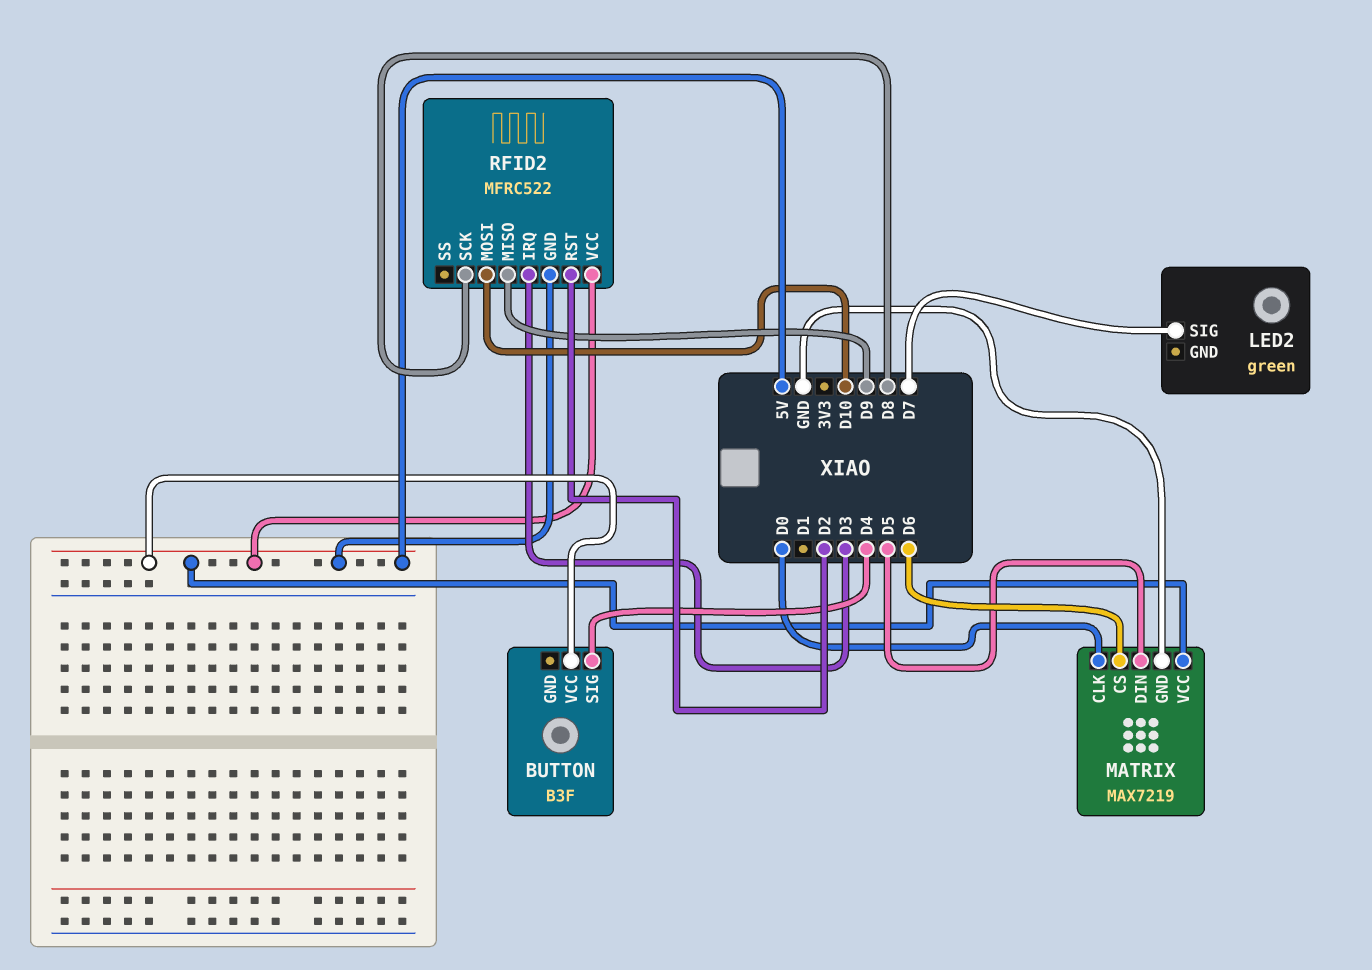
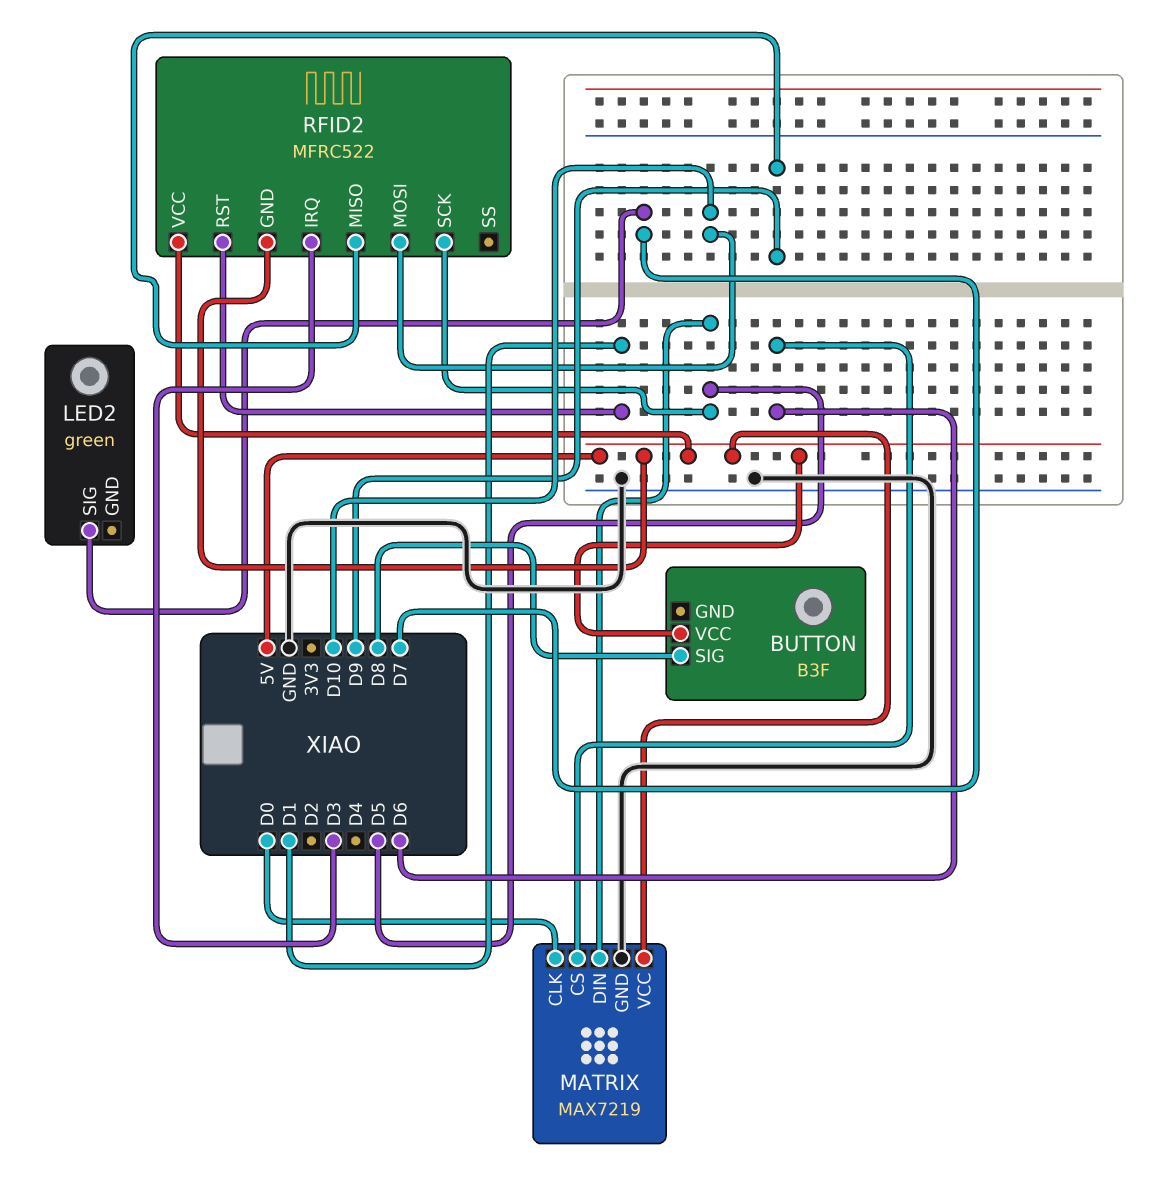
BUTTON pin SIG: D4 -> D8
RFID2 pin RST: D2 -> D1
RFID2 pin SCK: D8 -> D5

